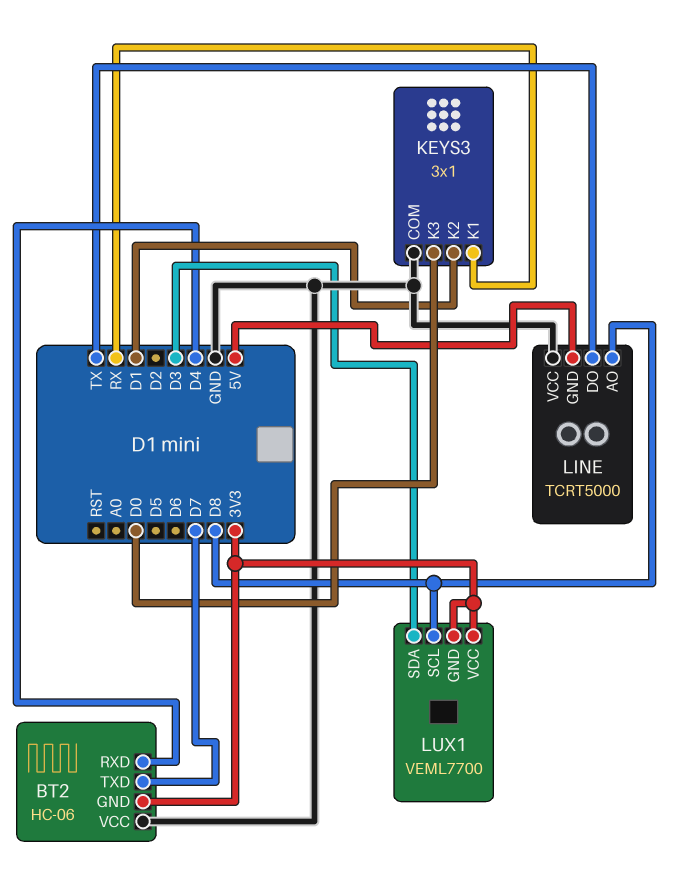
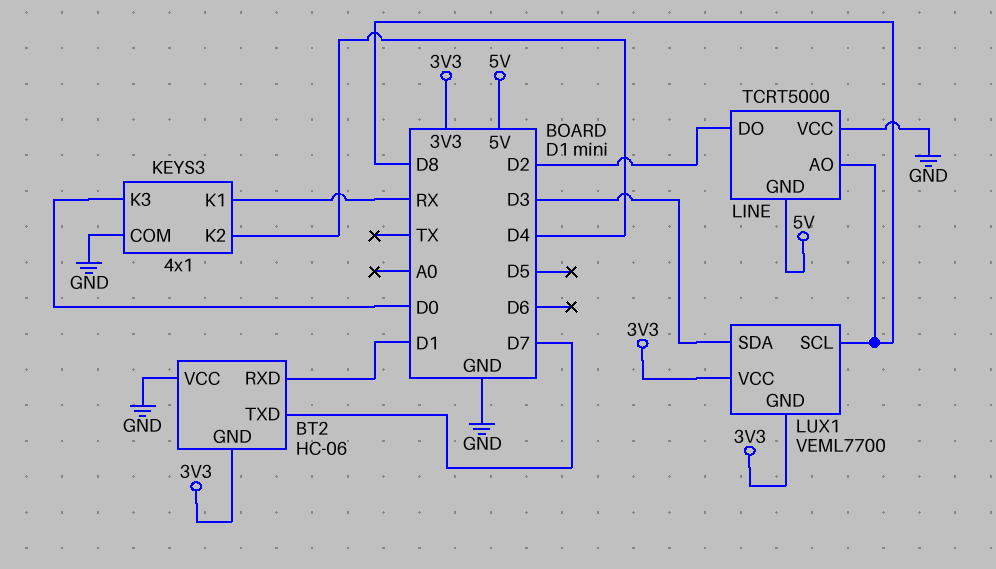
BT2 pin RXD: D4 -> D1
KEYS3: 3x1 -> 4x1
KEYS3 pin K2: D1 -> D4
LINE pin DO: TX -> D2

